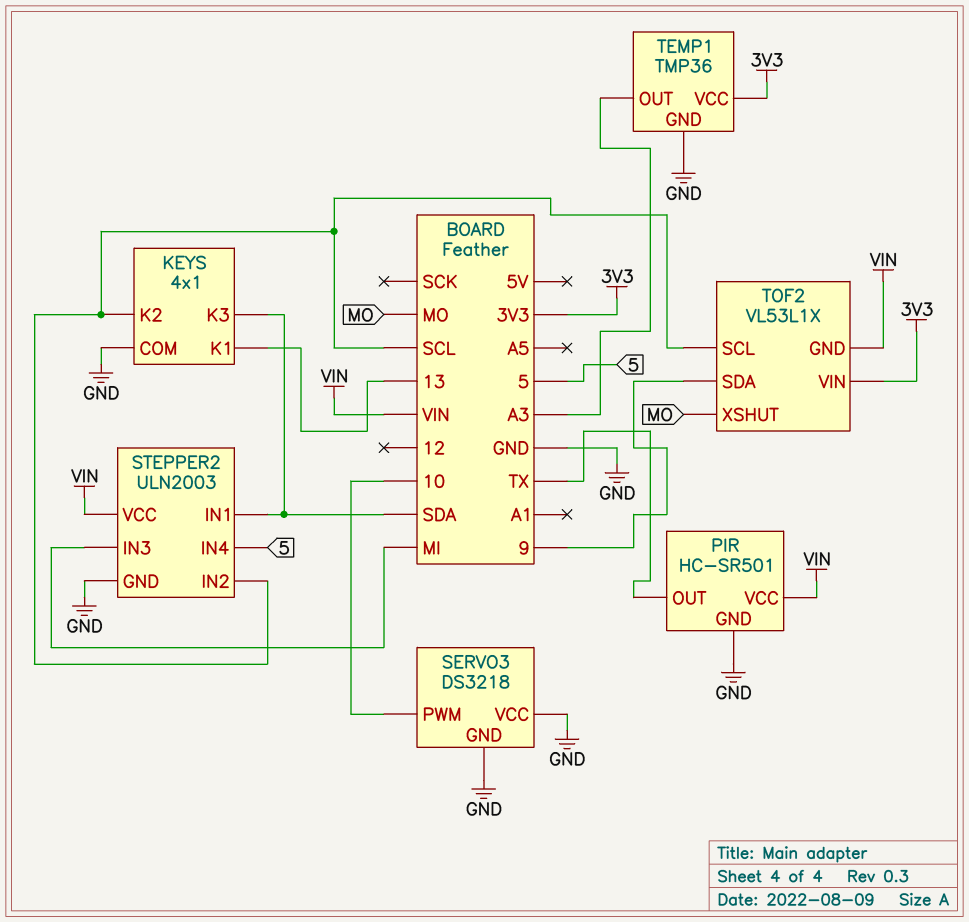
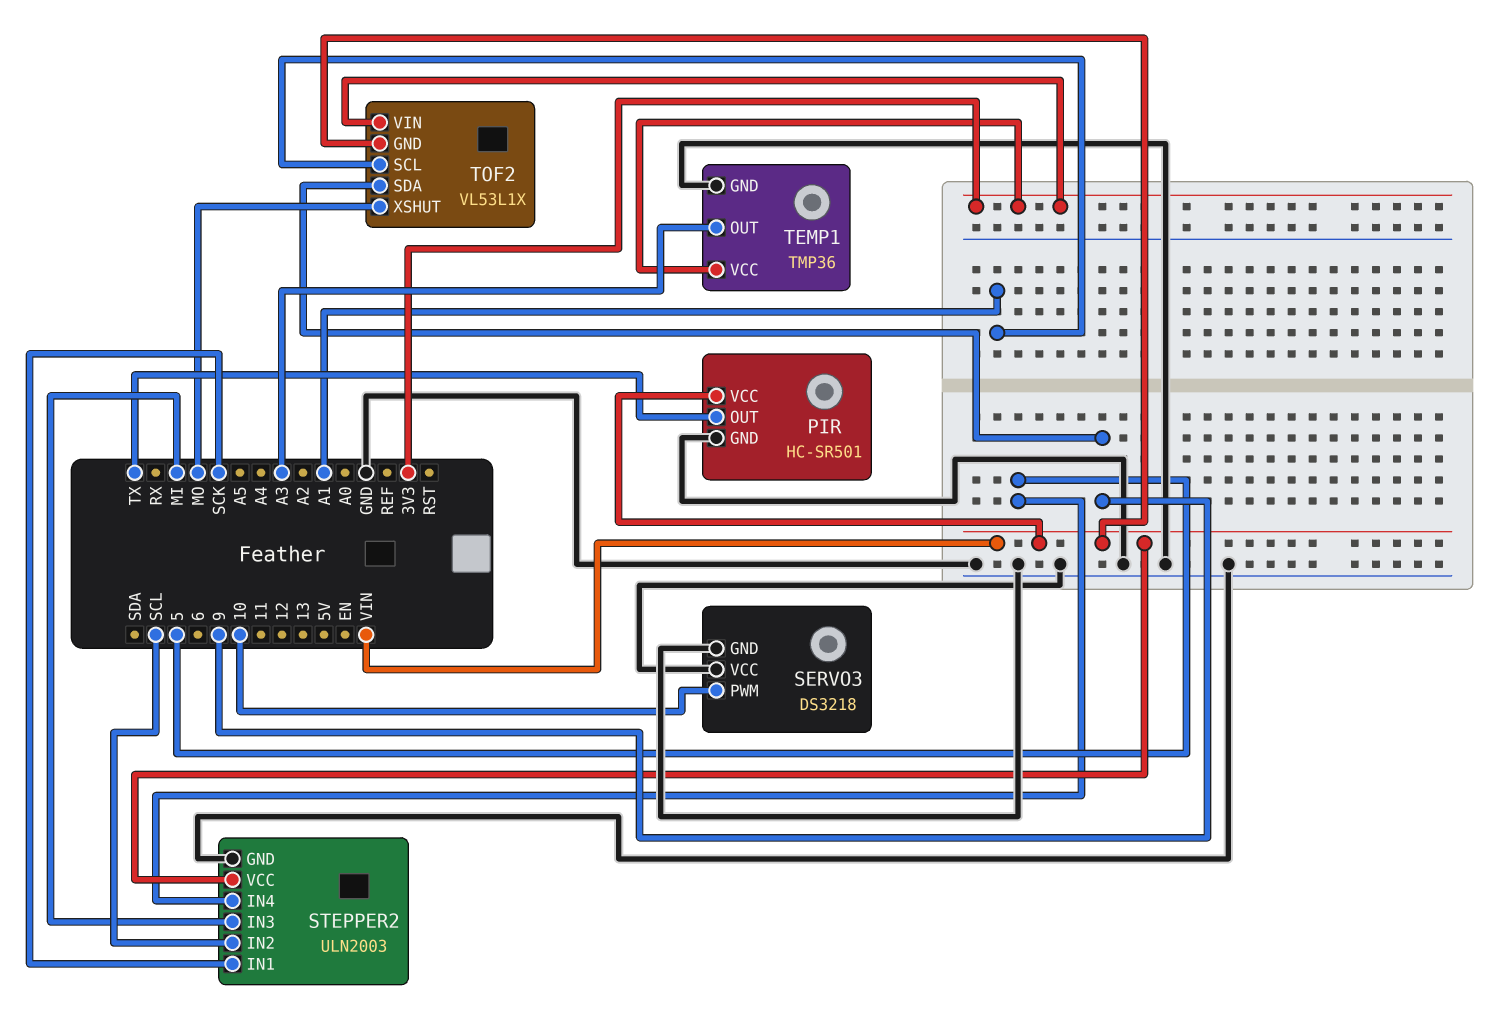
KEYS: 4x1 -> none
KEYS pin COM: GND -> none
KEYS pin K1: 13 -> none
KEYS pin K2: SCL -> none
KEYS pin K3: SDA -> none
STEPPER2 pin IN1: SDA -> SCK
TOF2 pin SCL: SCL -> A1

